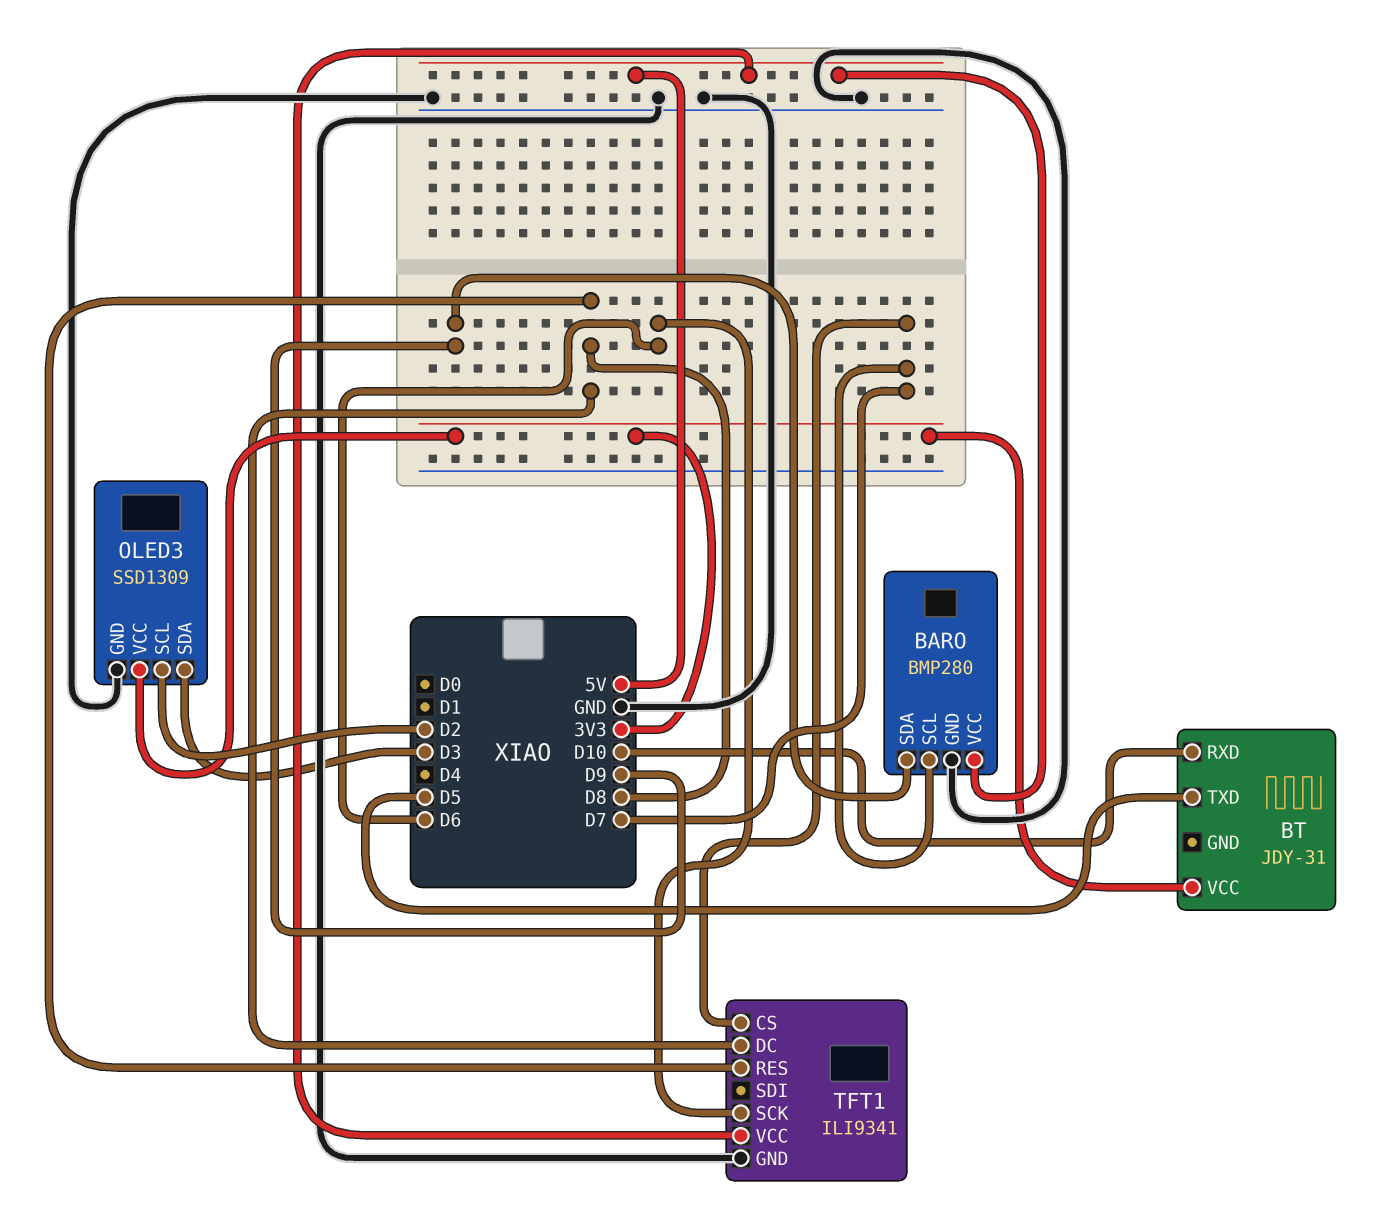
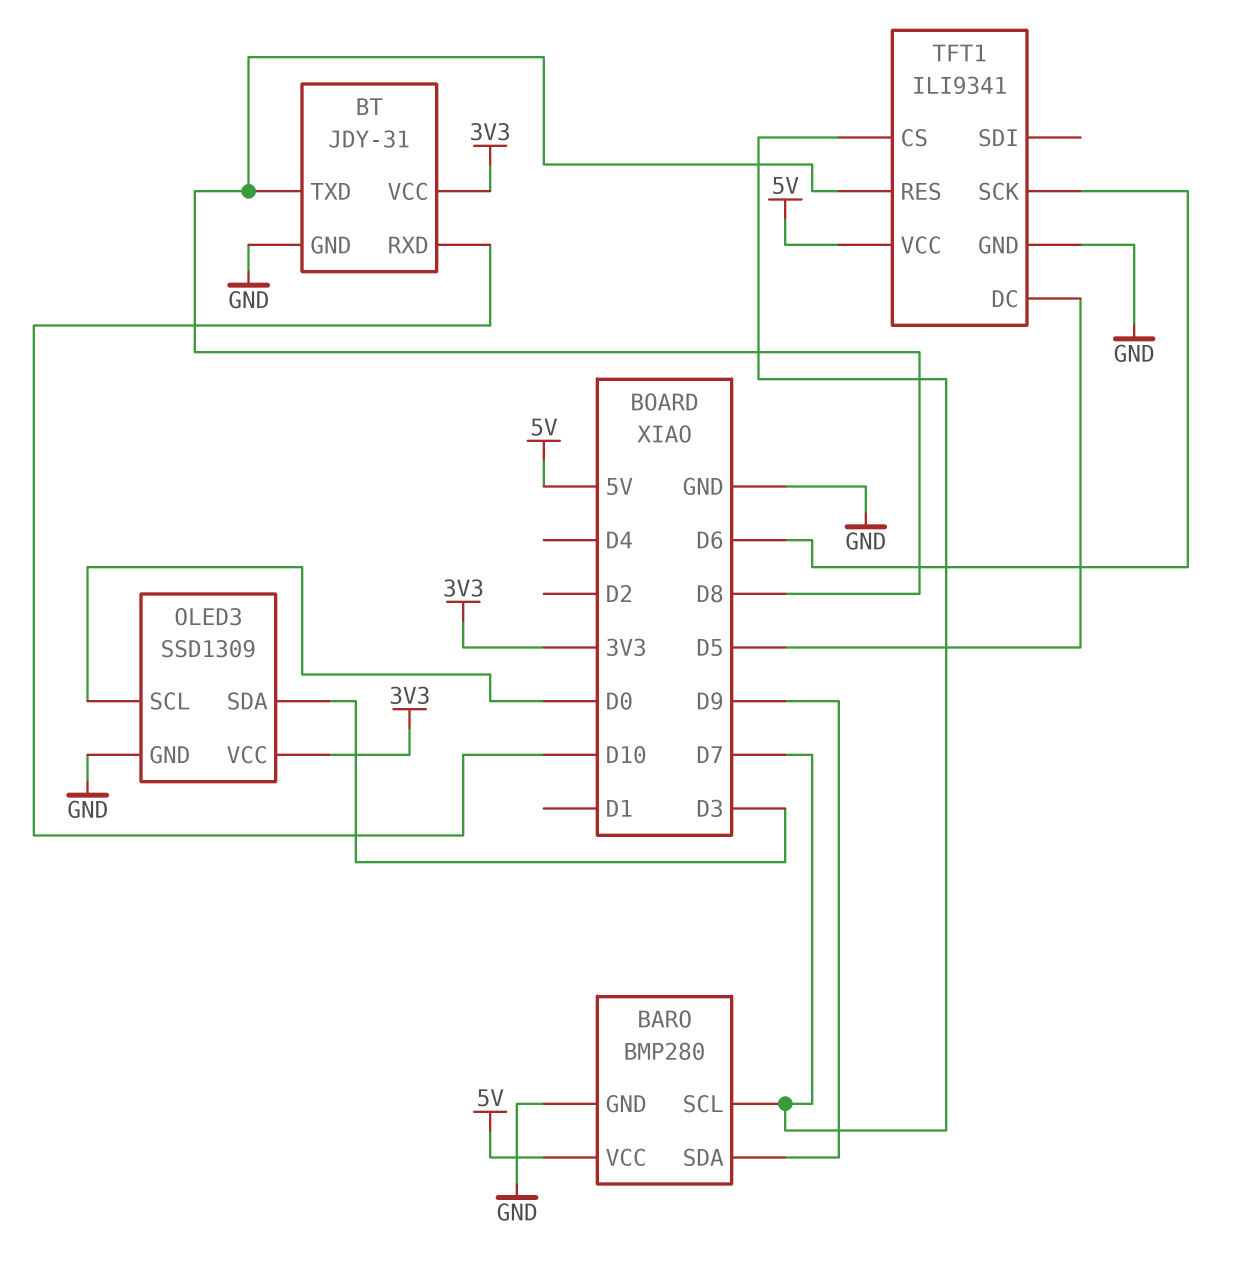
BT pin GND: none -> GND
BT pin TXD: D5 -> D8
OLED3 pin SCL: D2 -> D0
TFT1 pin DC: D8 -> D5

